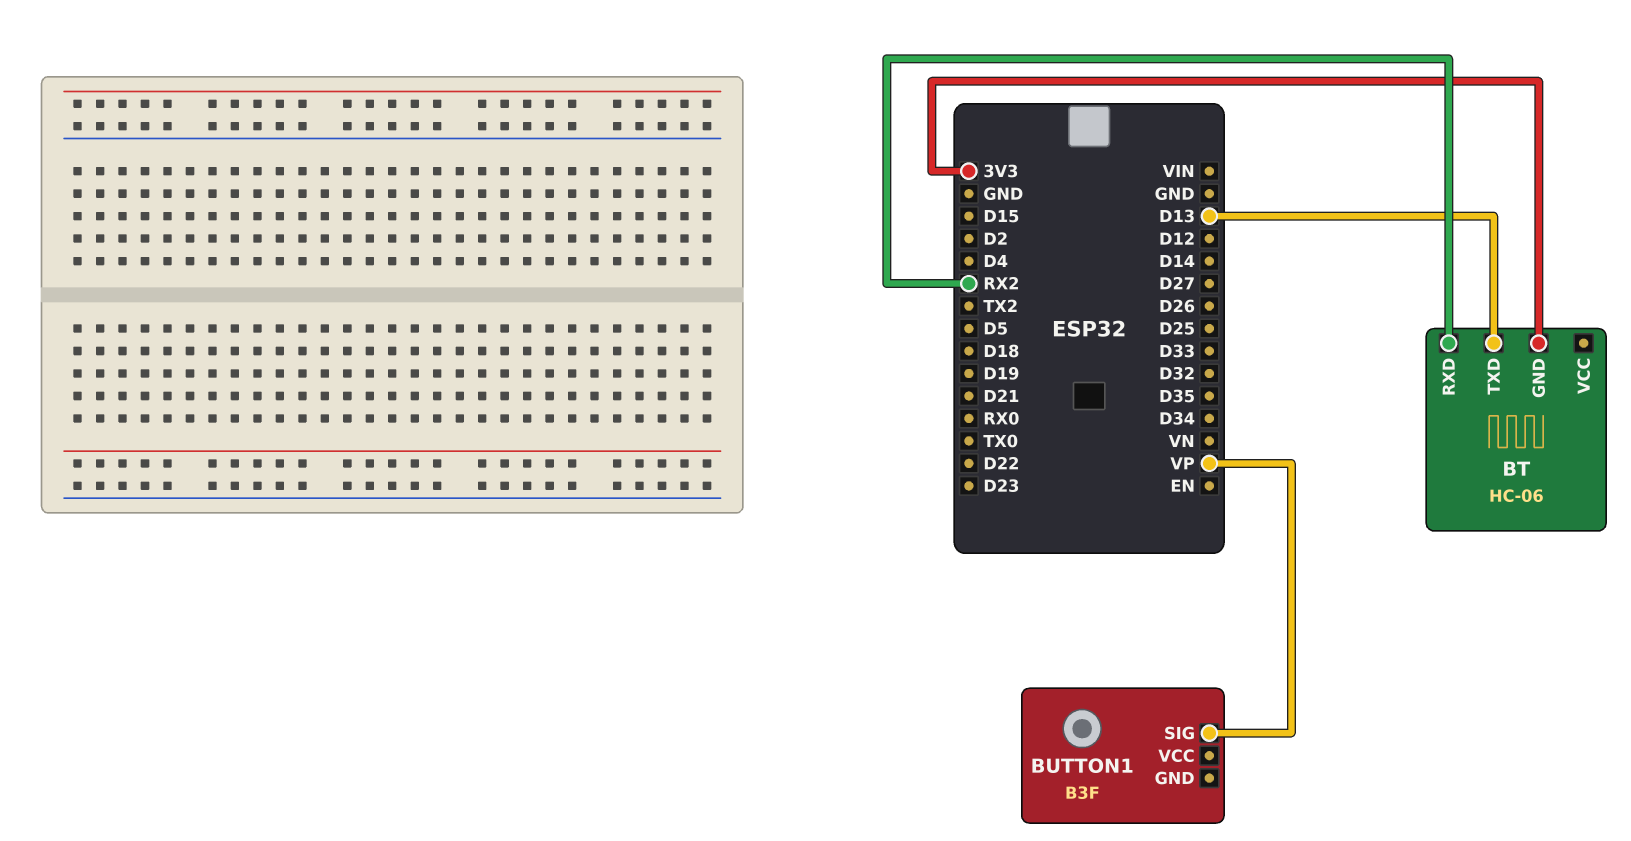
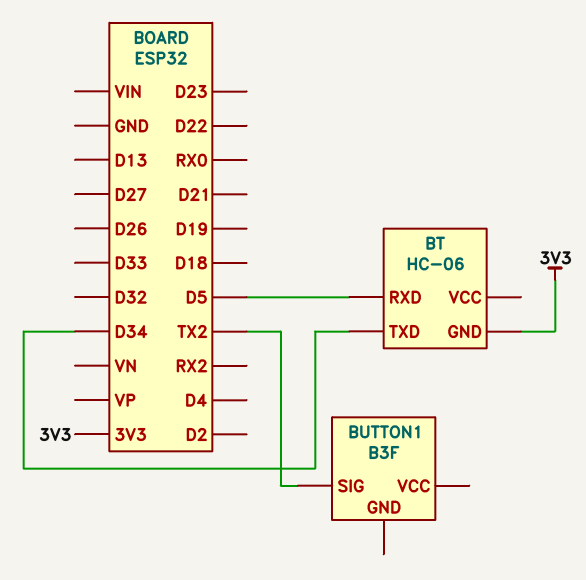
BT pin RXD: RX2 -> D5
BT pin TXD: D13 -> D34
BUTTON1 pin SIG: VP -> TX2

